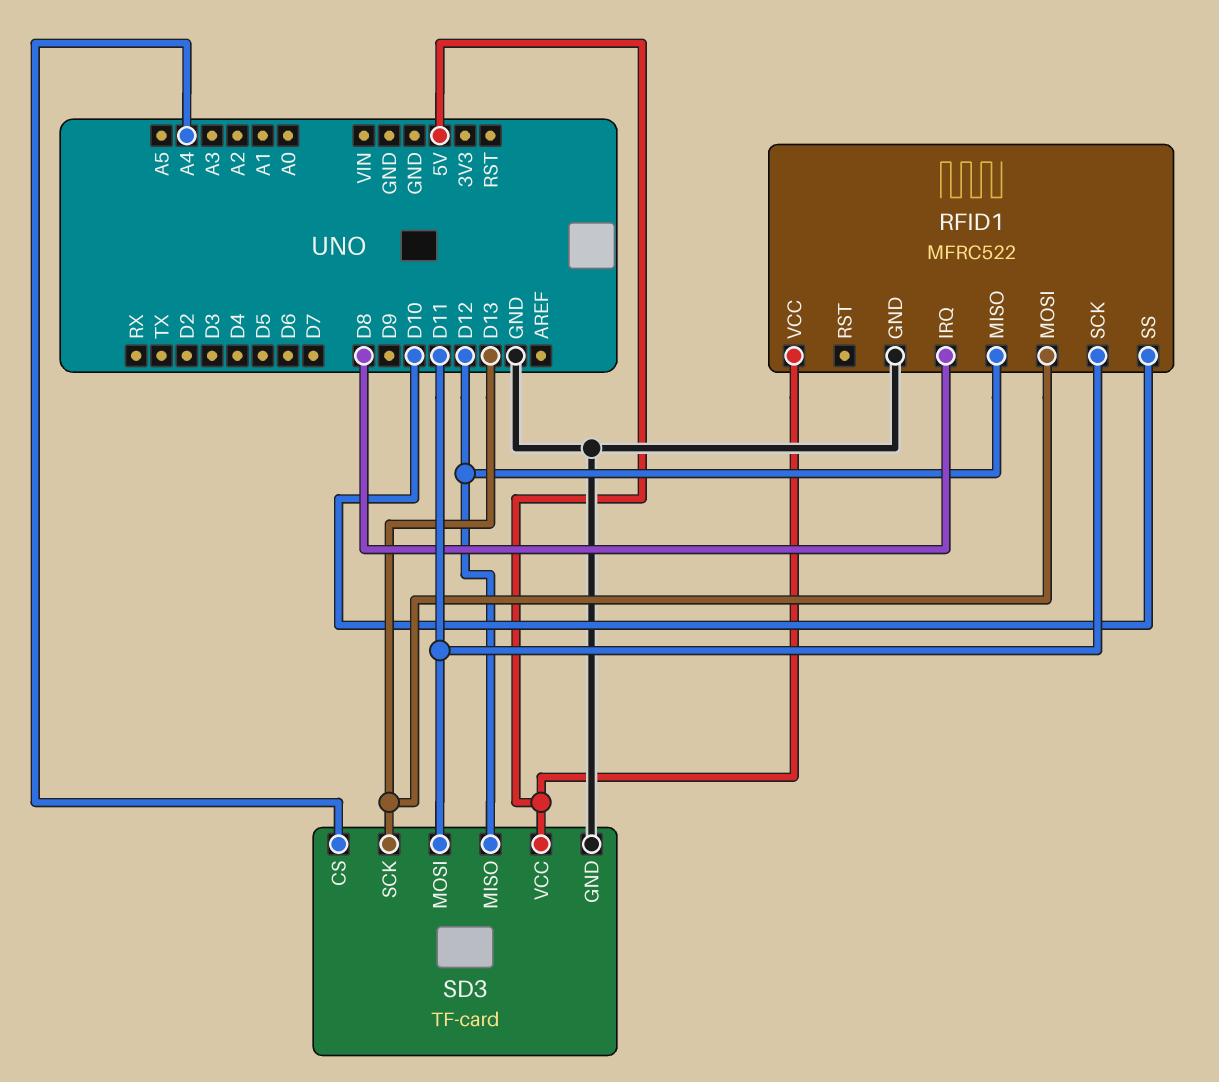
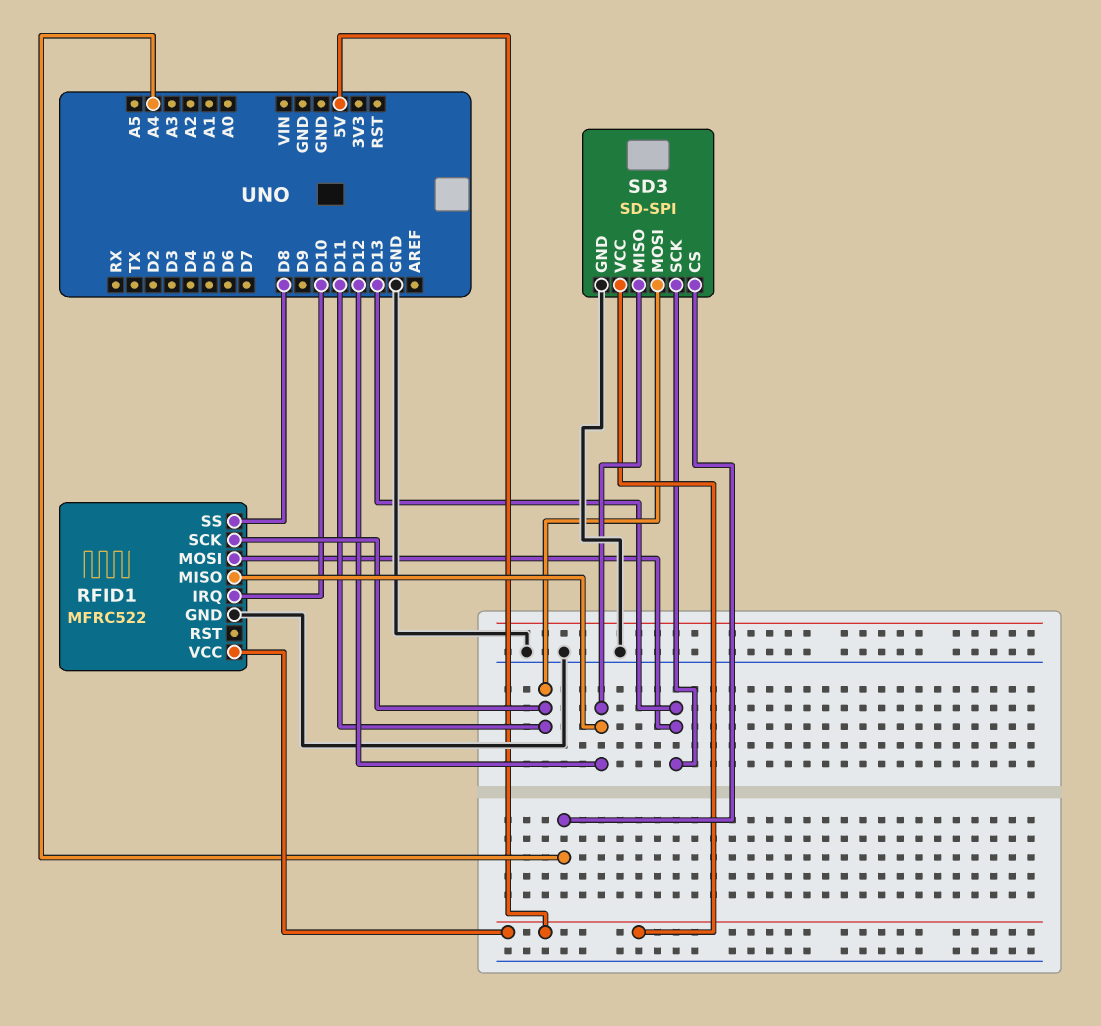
RFID1 pin IRQ: D8 -> D10
RFID1 pin SS: D10 -> D8
SD3: TF-card -> SD-SPI

